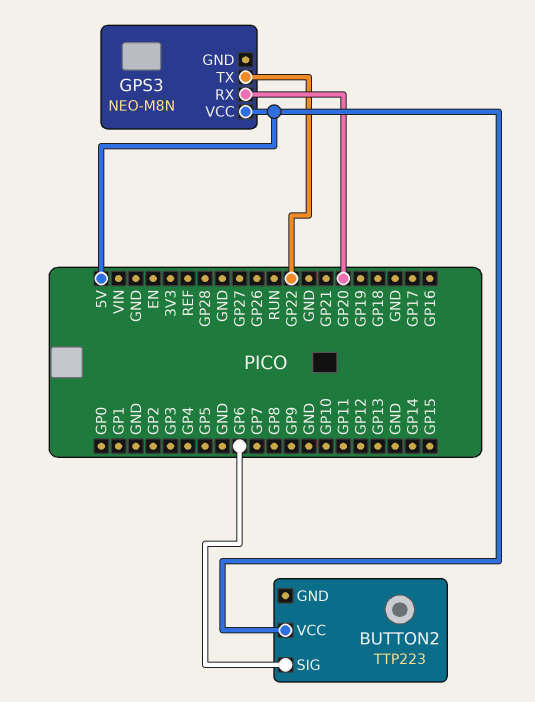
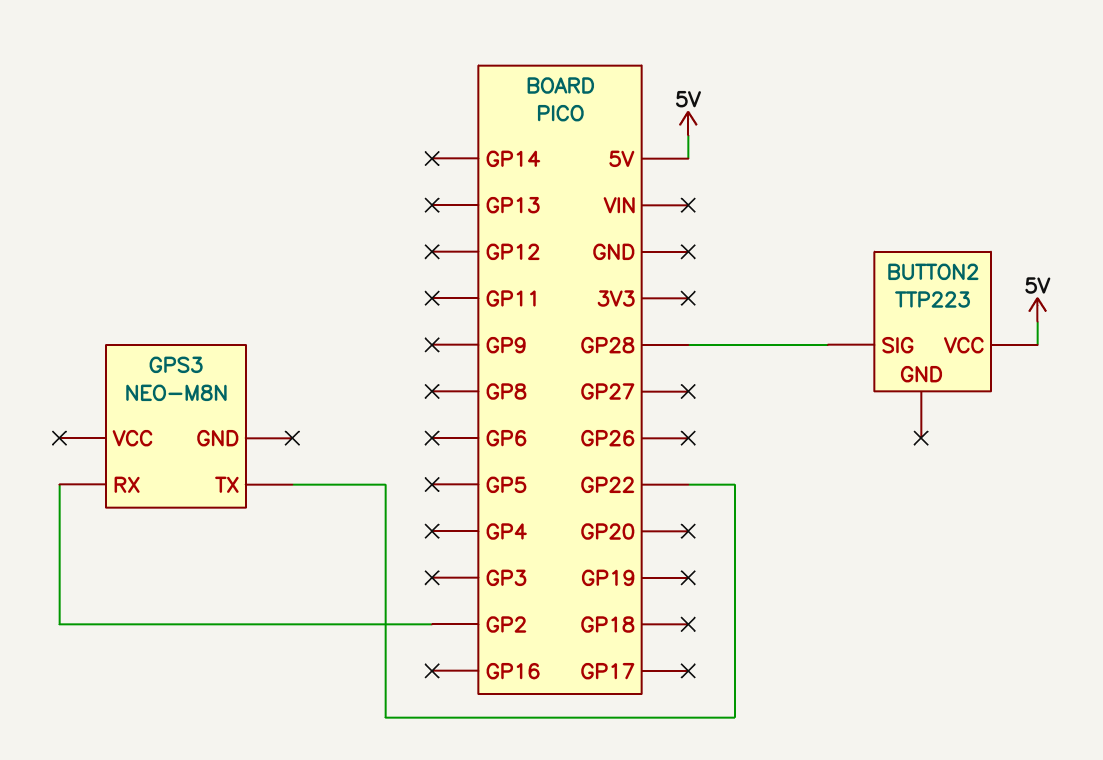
BUTTON2 pin SIG: GP6 -> GP28
GPS3 pin RX: GP20 -> GP2
GPS3 pin VCC: 5V -> none

